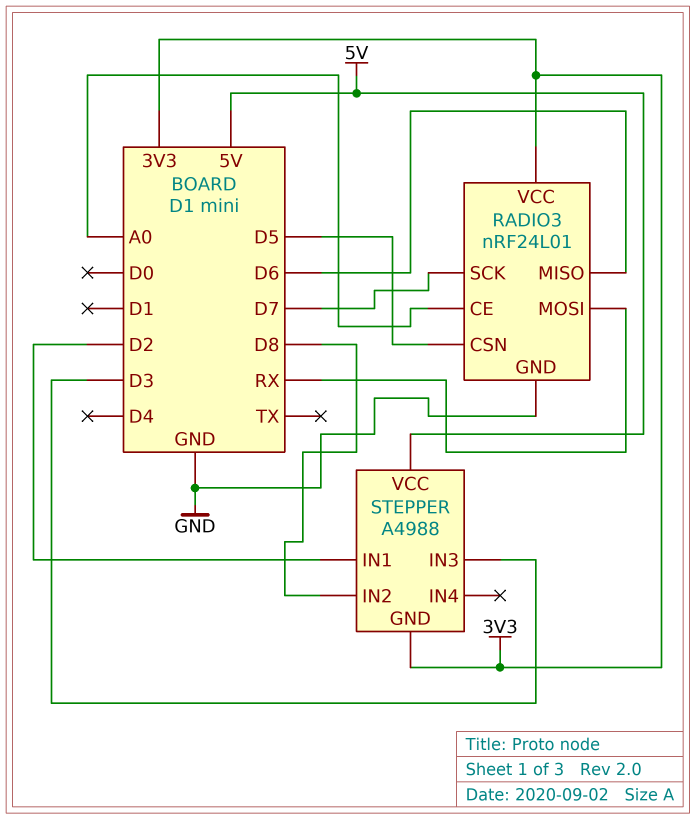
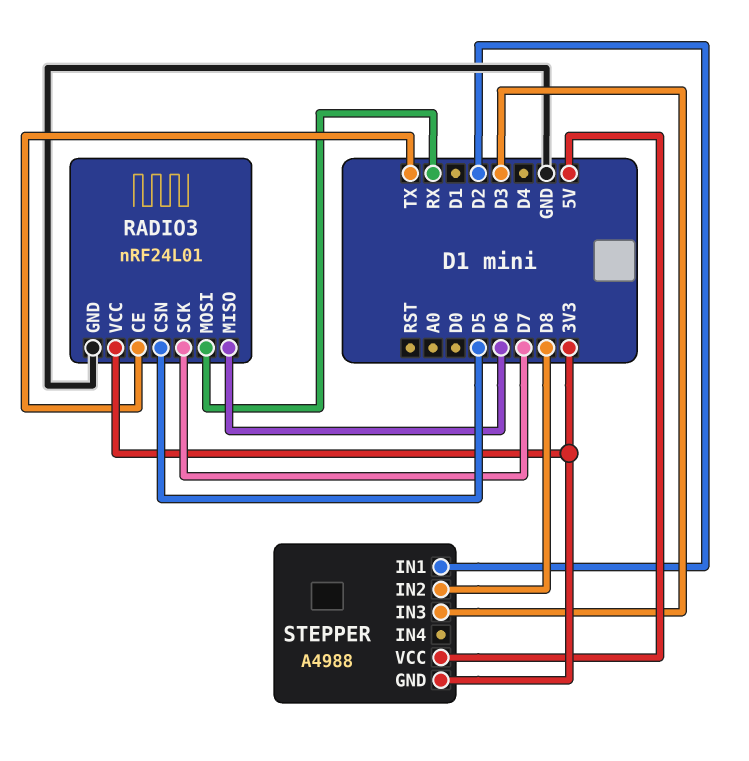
RADIO3 pin CE: A0 -> TX

